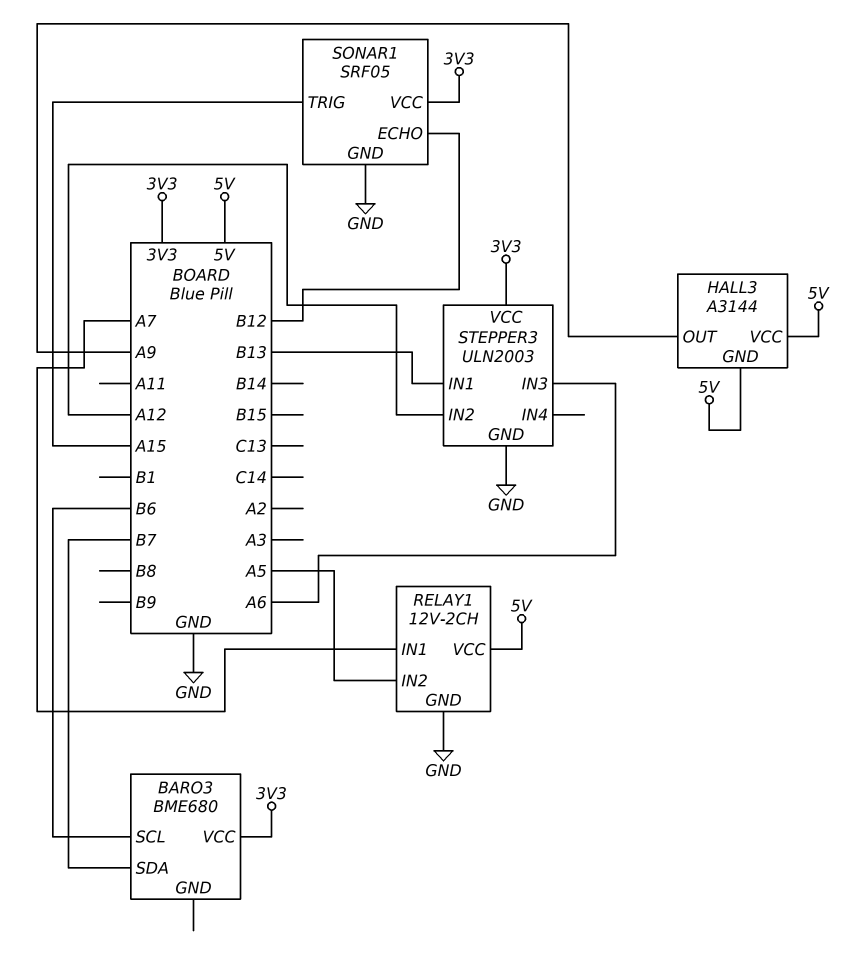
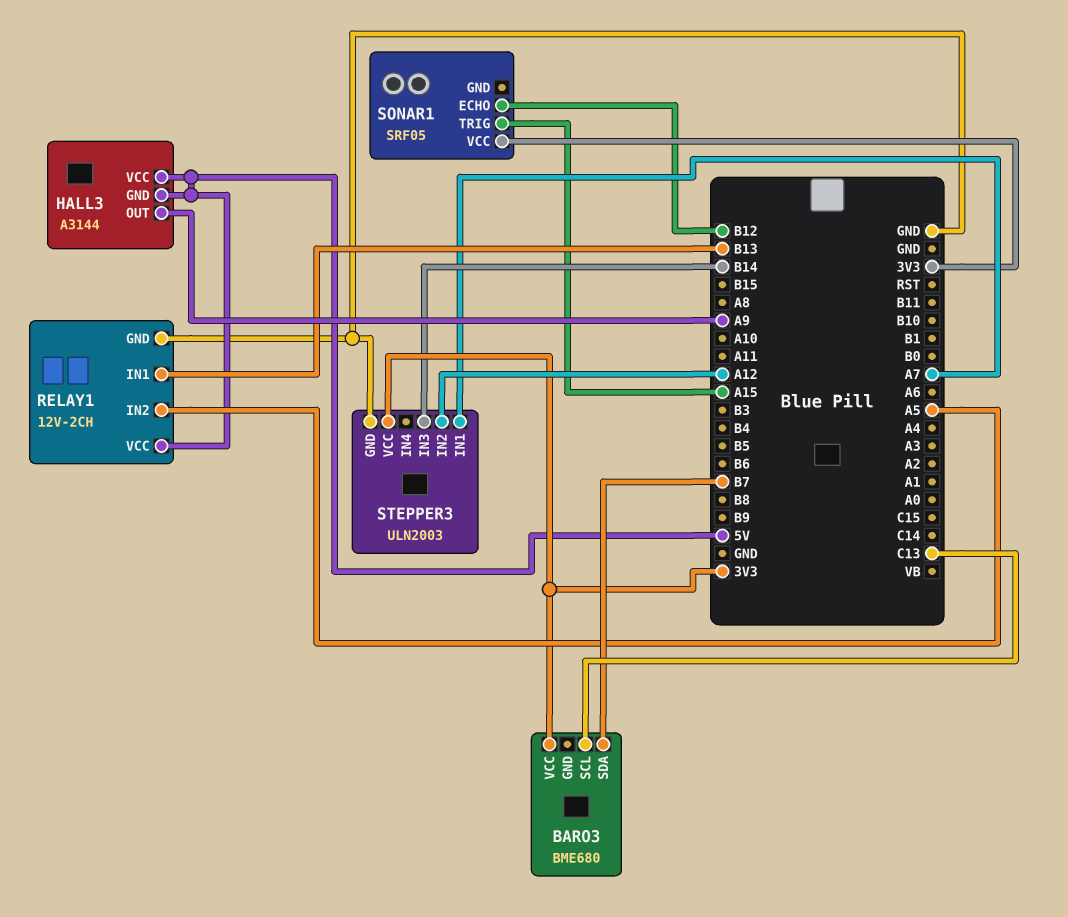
BARO3 pin SCL: B6 -> C13
RELAY1 pin IN1: A7 -> B13
SONAR1 pin GND: GND -> none
STEPPER3 pin IN1: B13 -> A7
STEPPER3 pin IN3: A6 -> B14

